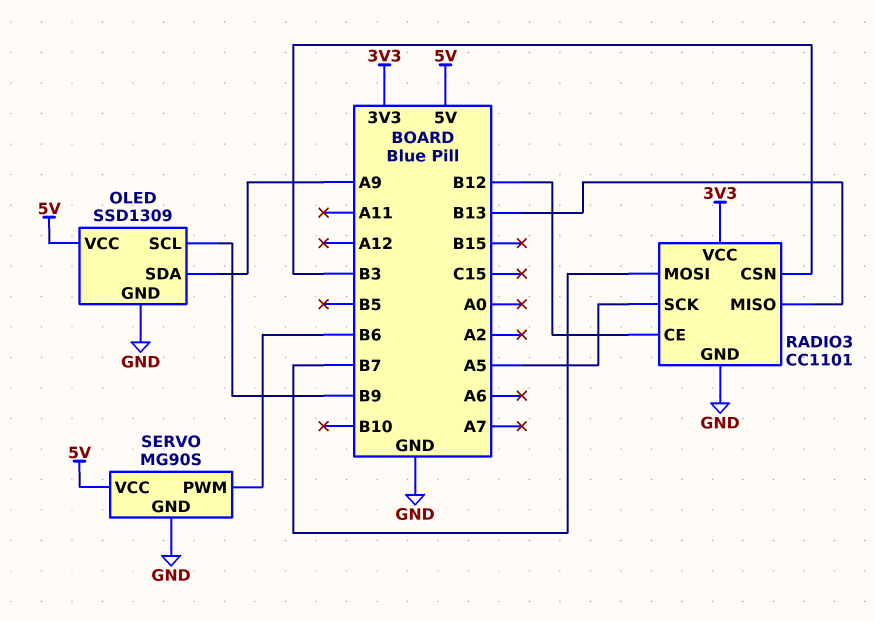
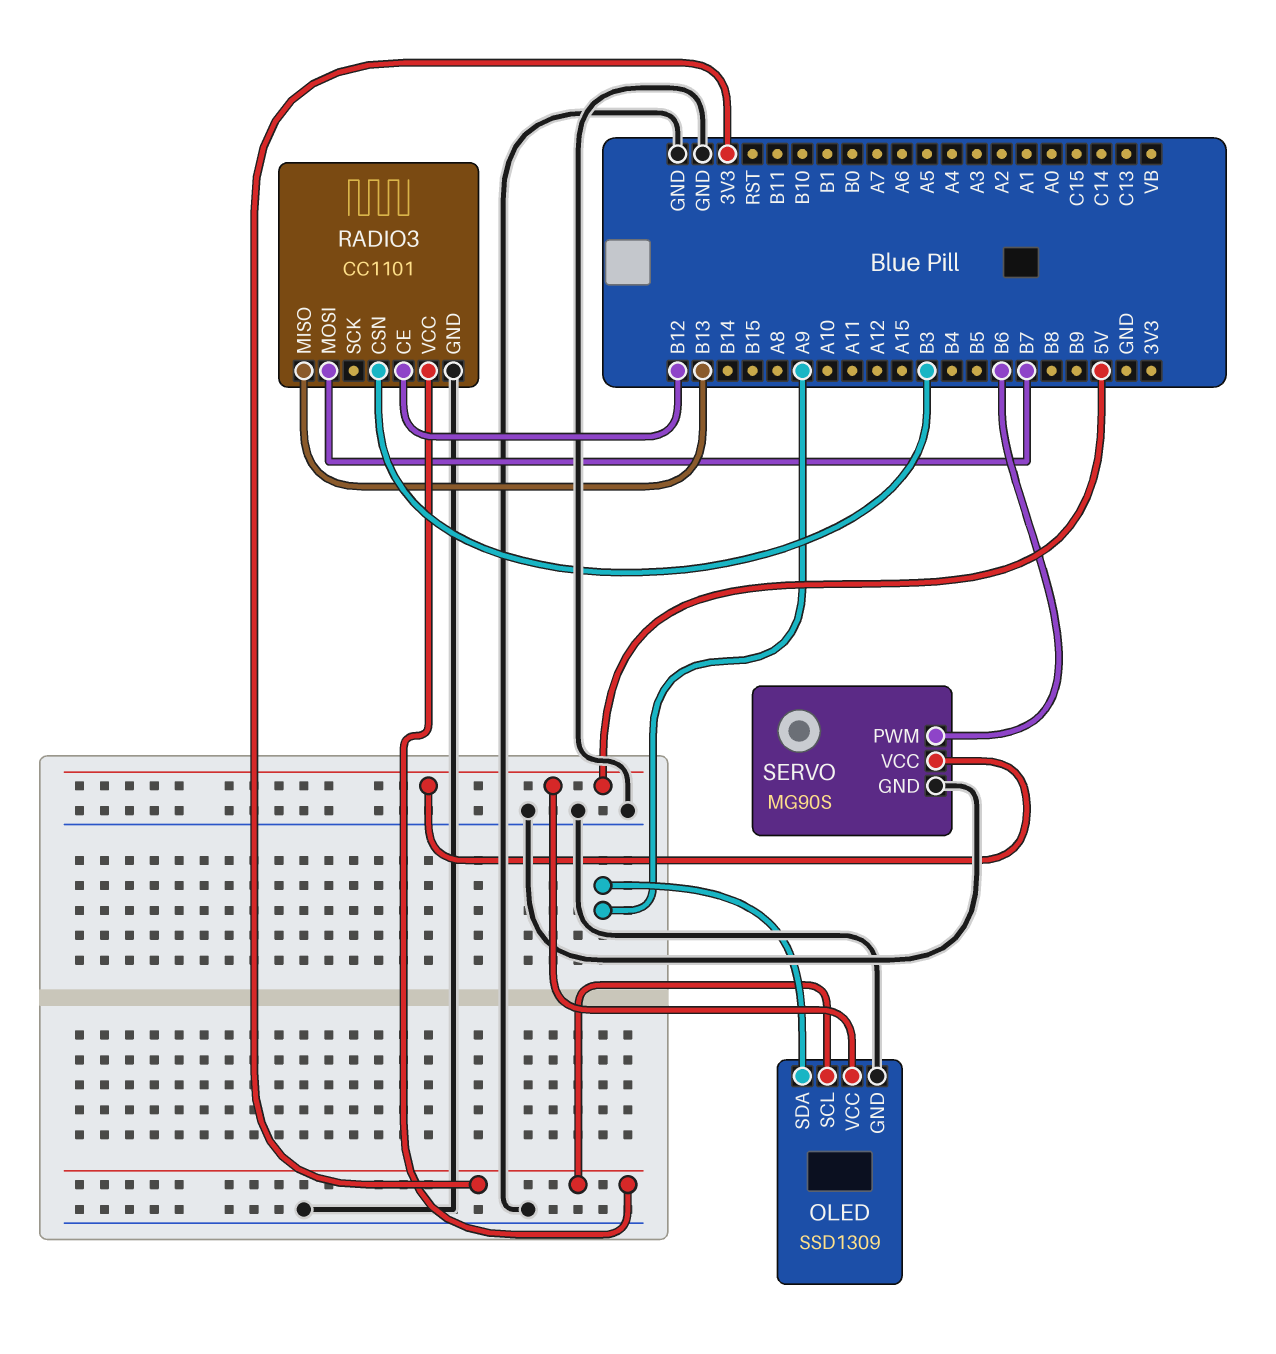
OLED pin SCL: B9 -> 3V3
RADIO3 pin SCK: A5 -> none

